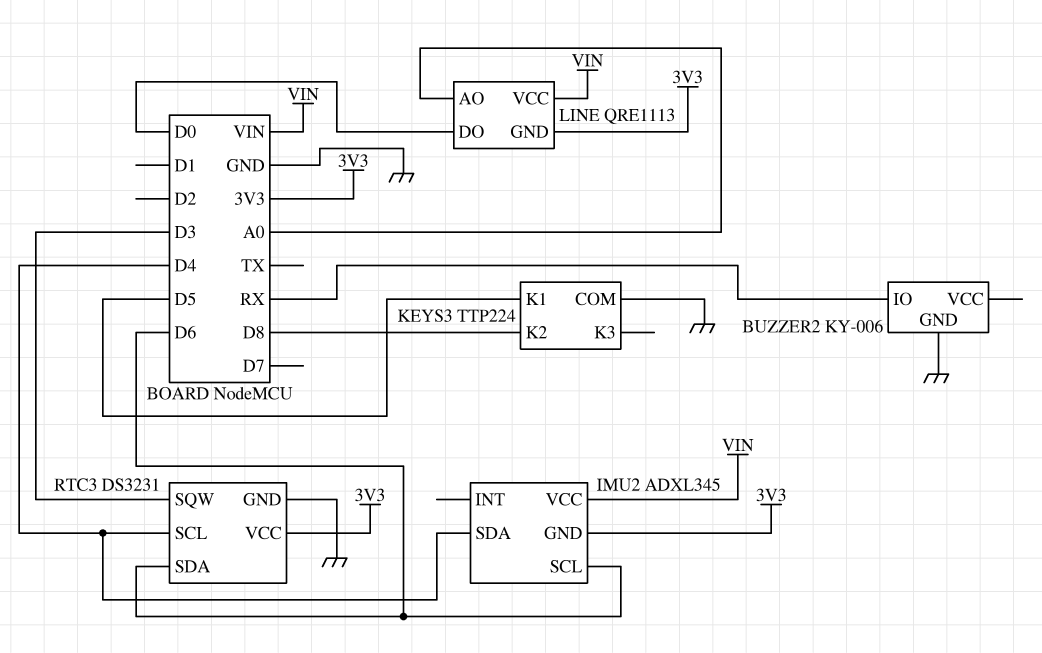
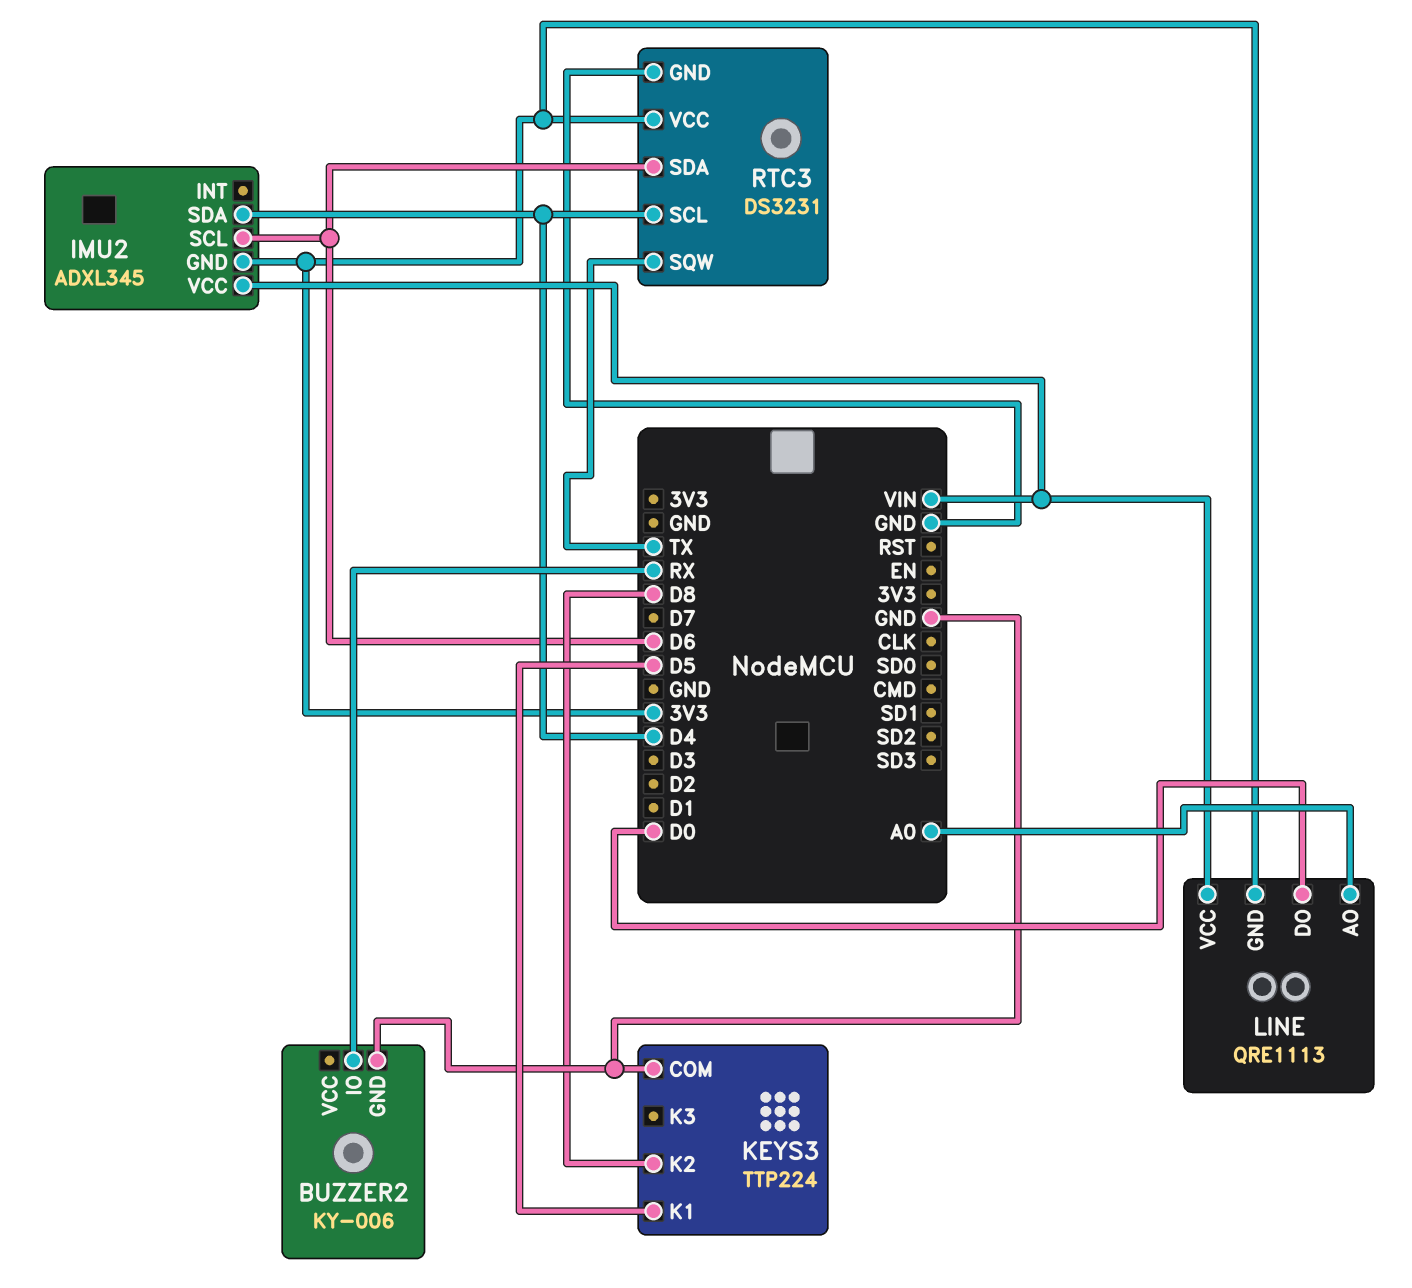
RTC3 pin SQW: D3 -> TX

